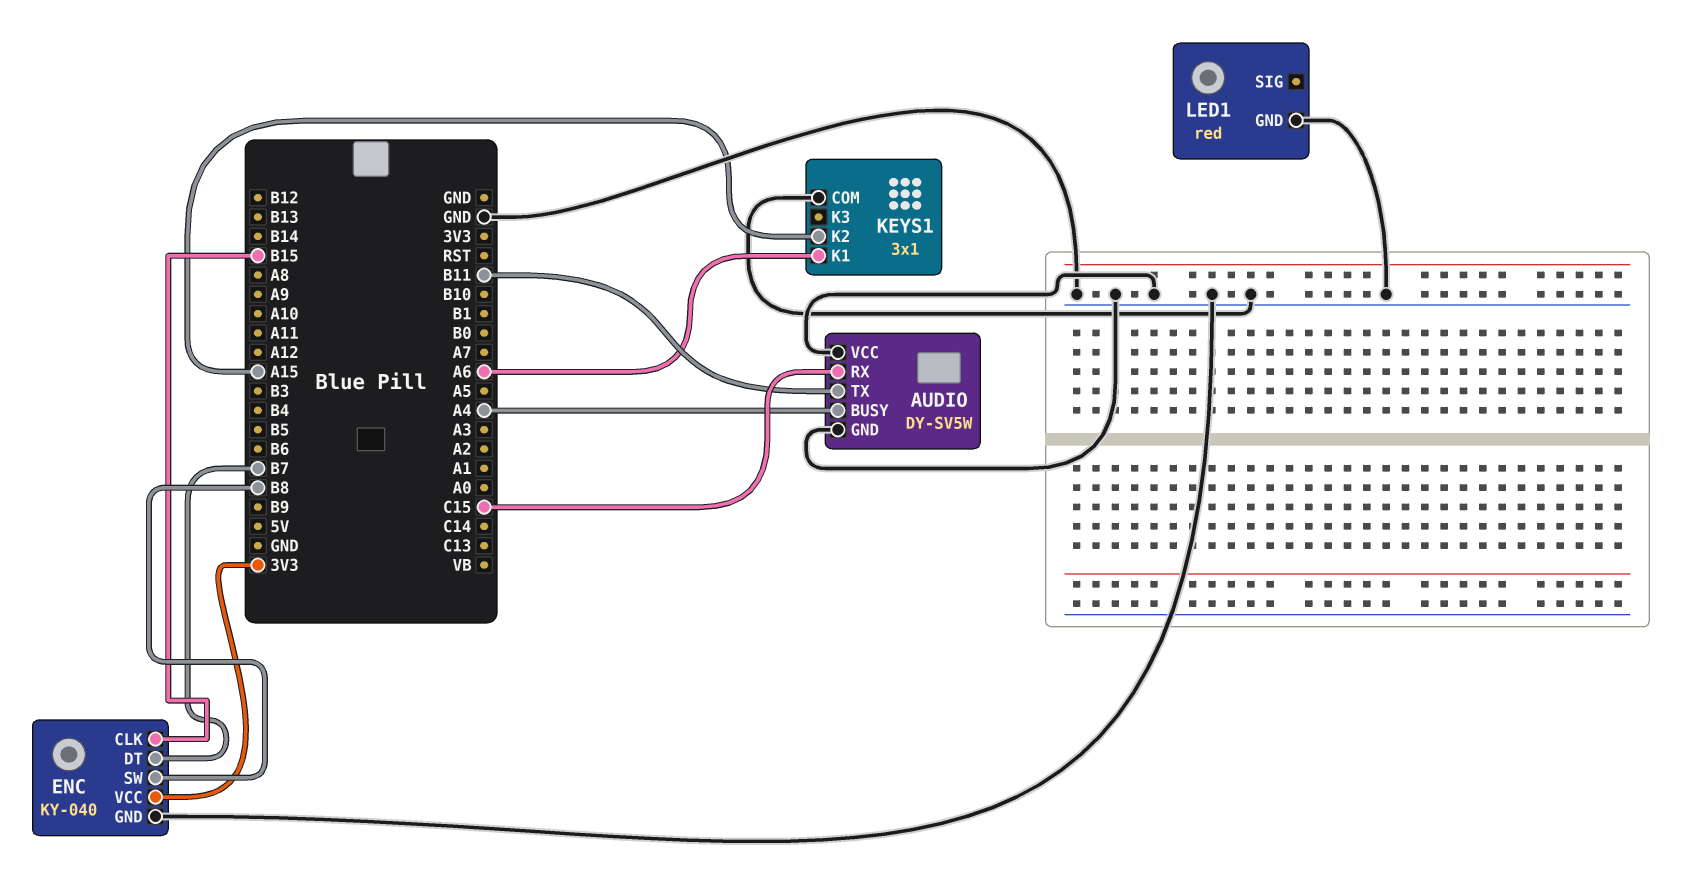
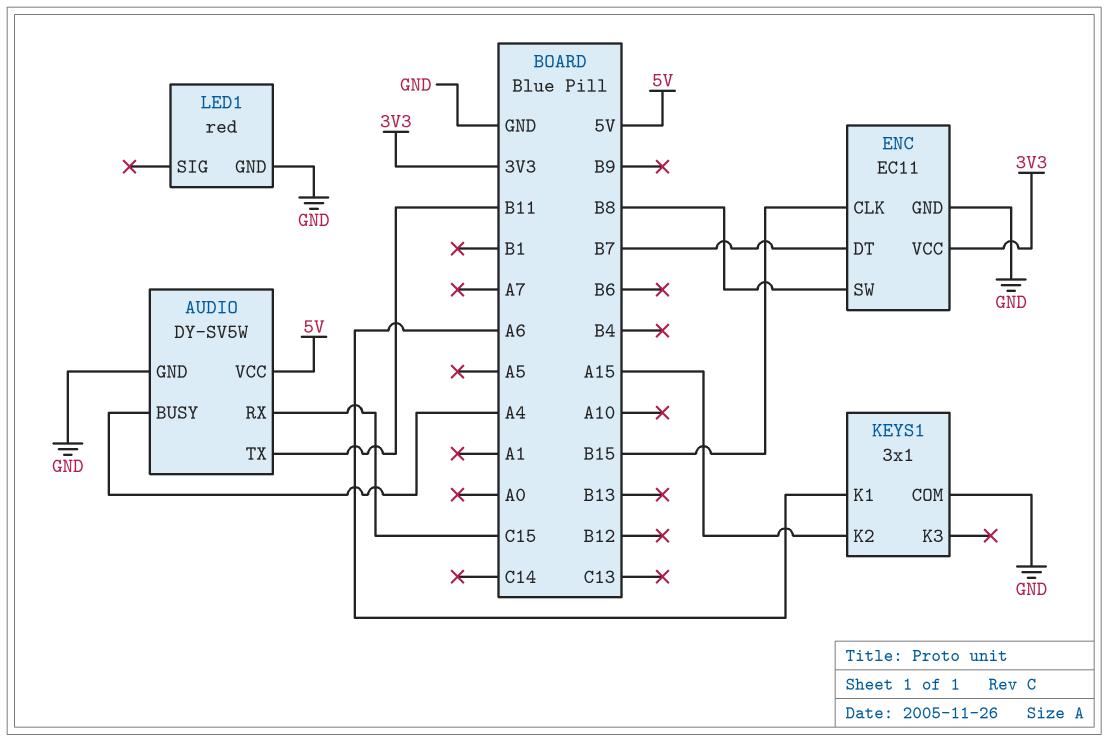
AUDIO pin VCC: GND -> 5V
ENC: KY-040 -> EC11

